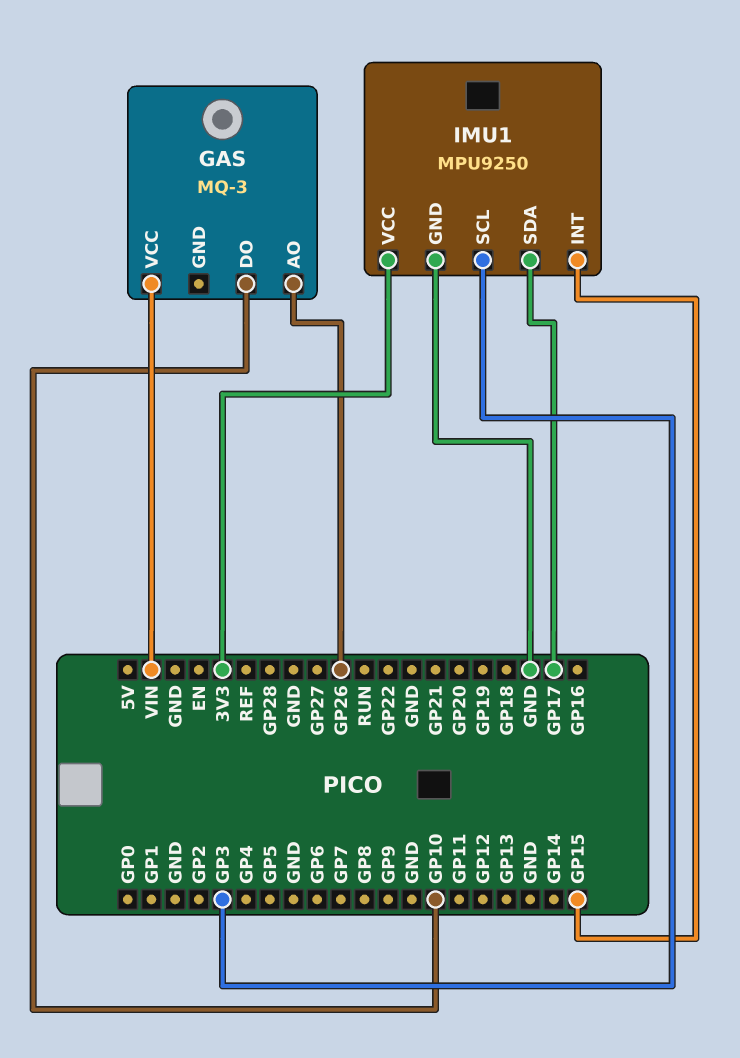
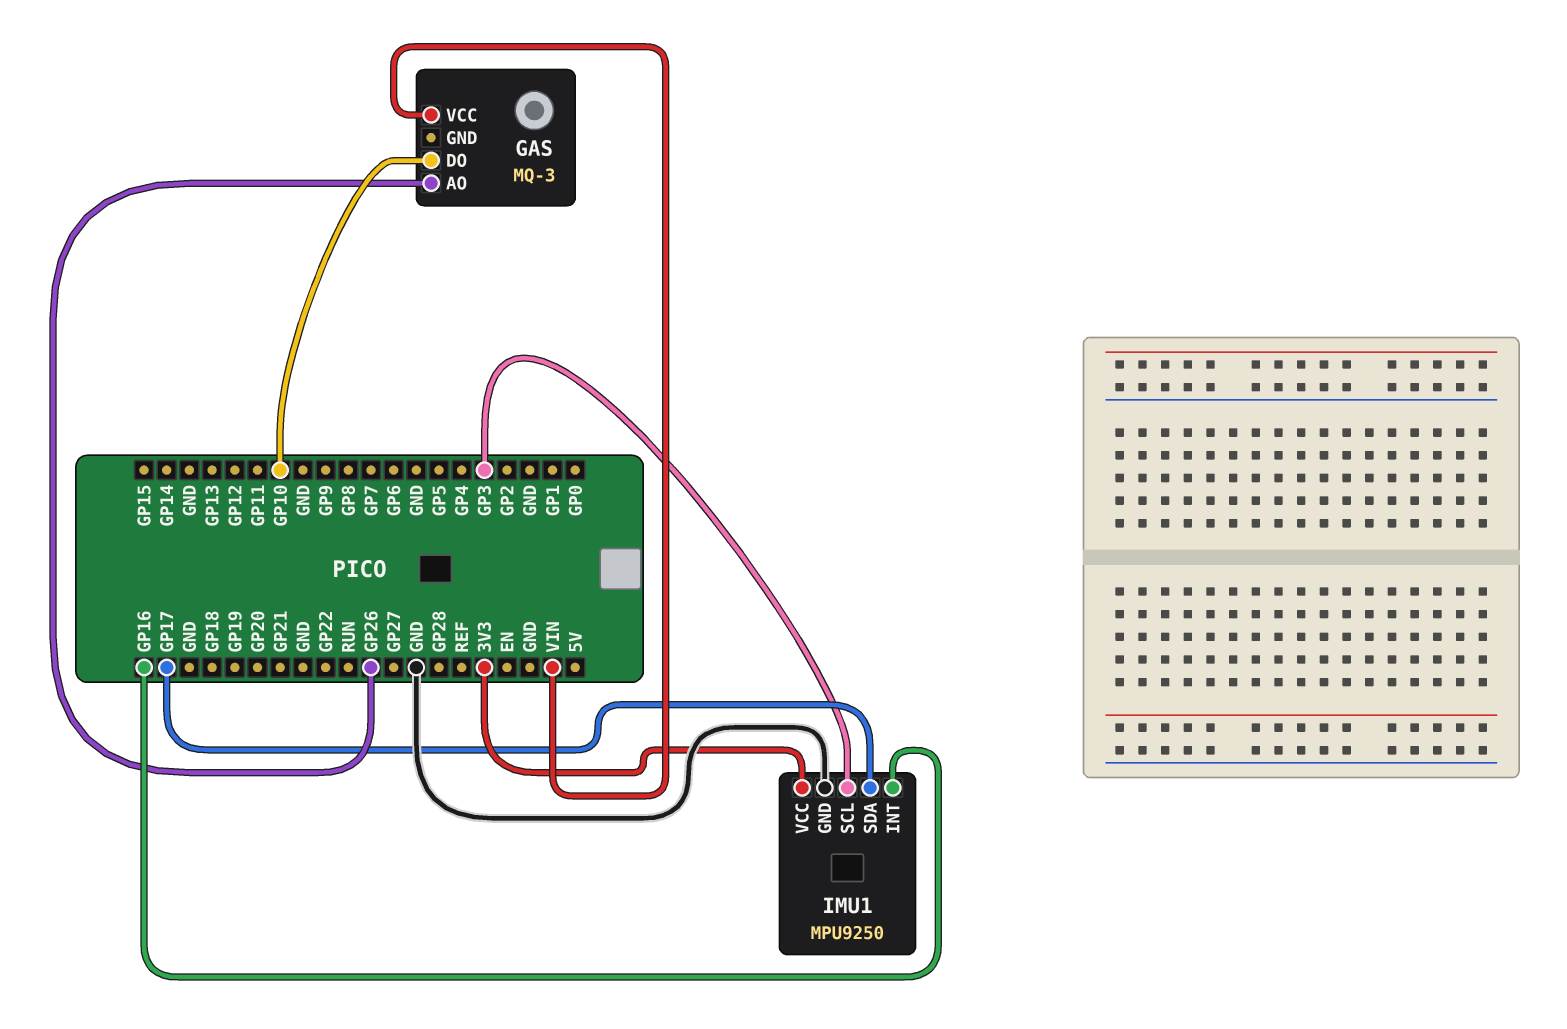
IMU1 pin INT: GP15 -> GP16

